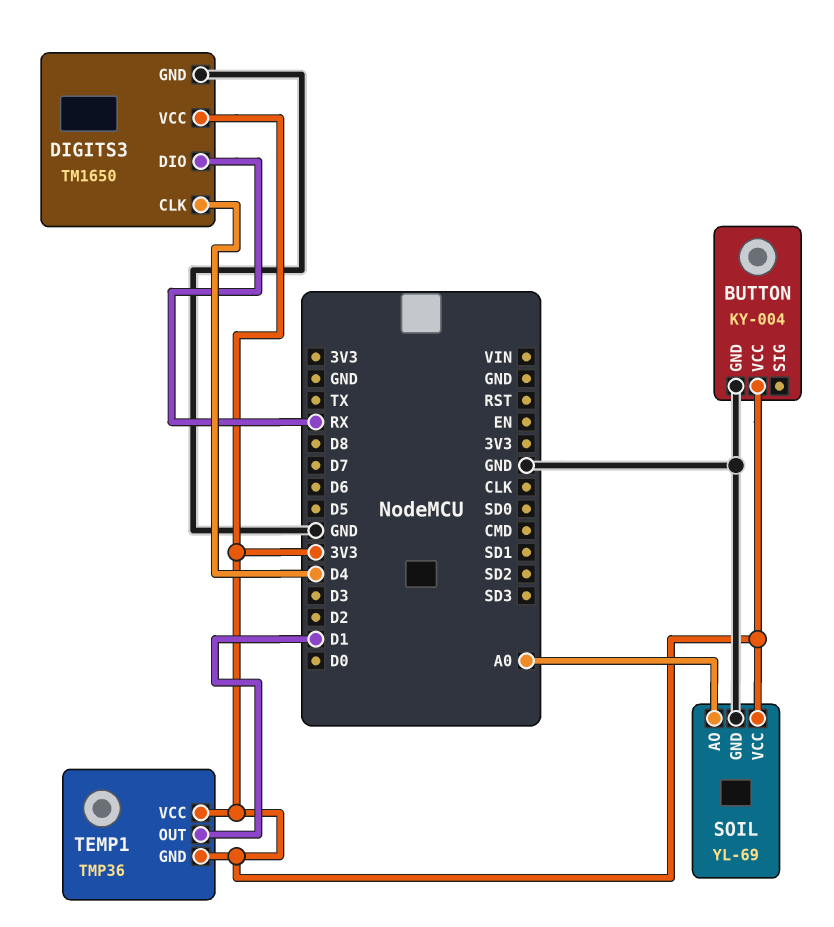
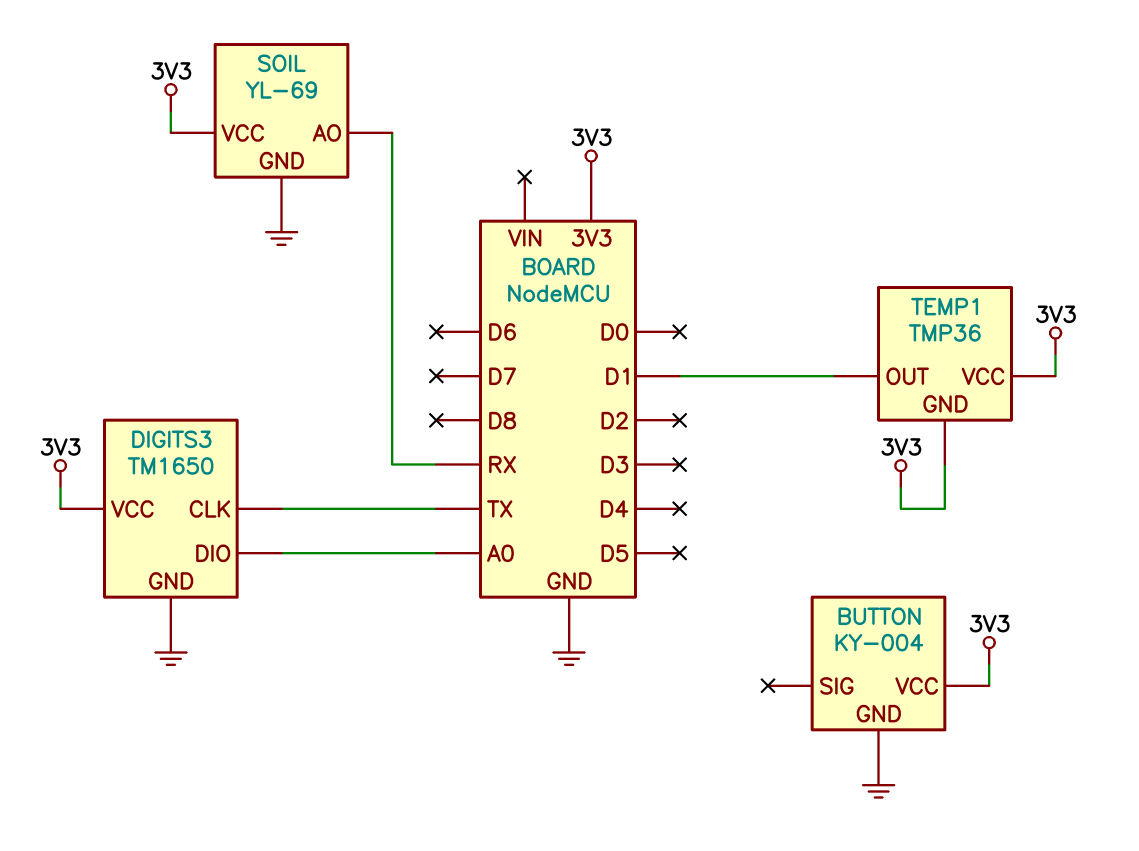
DIGITS3 pin CLK: D4 -> TX
DIGITS3 pin DIO: RX -> A0
SOIL pin AO: A0 -> RX

